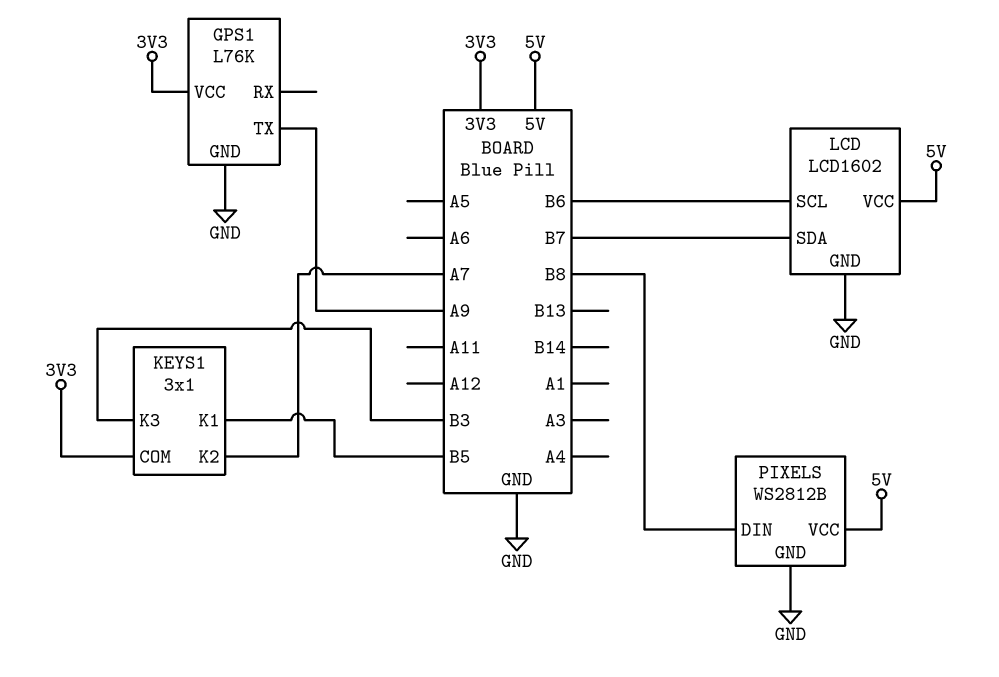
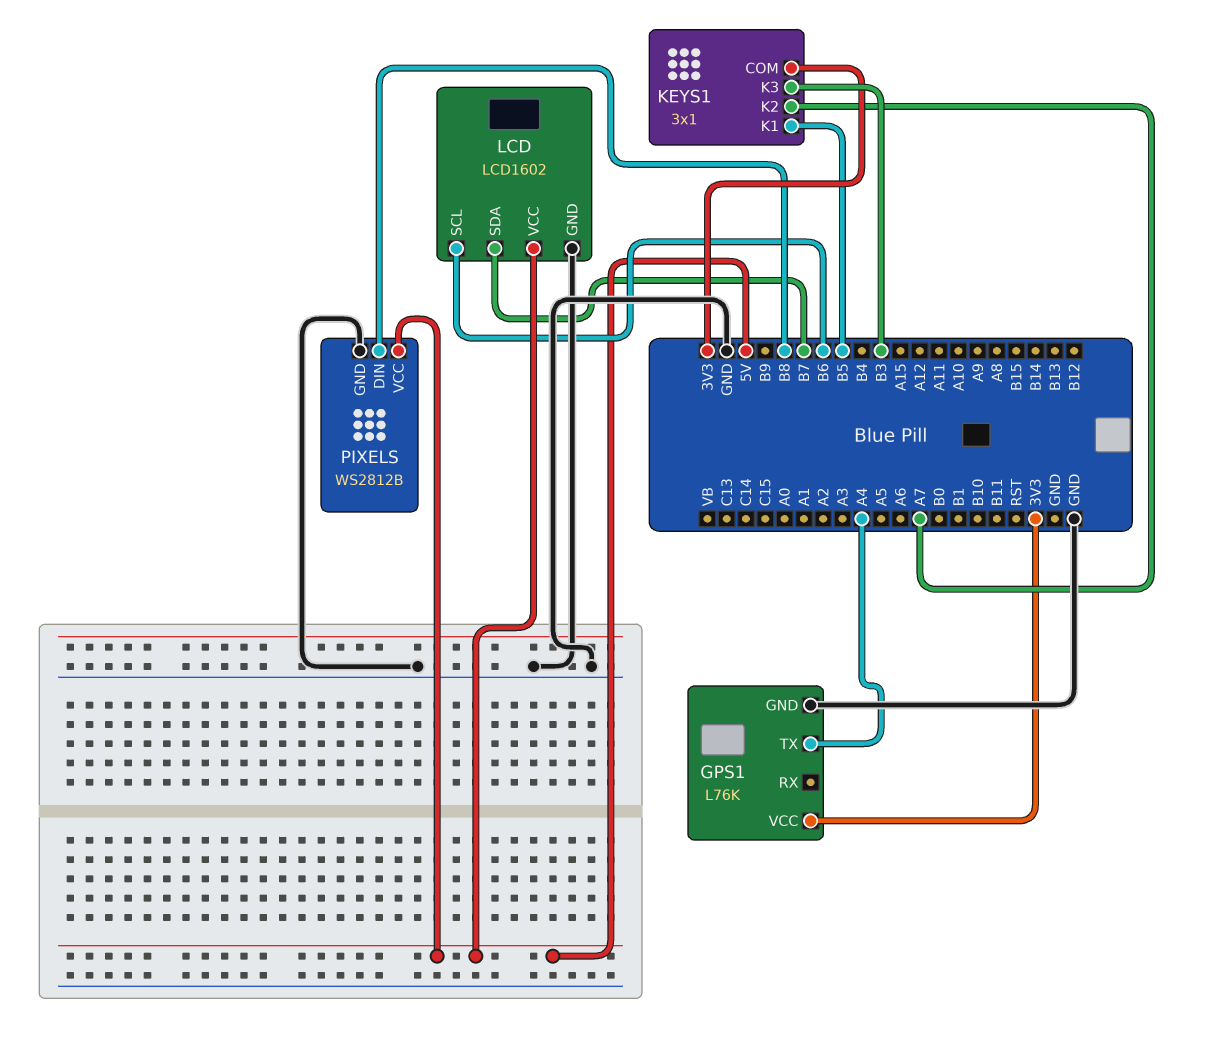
GPS1 pin TX: A9 -> A4

